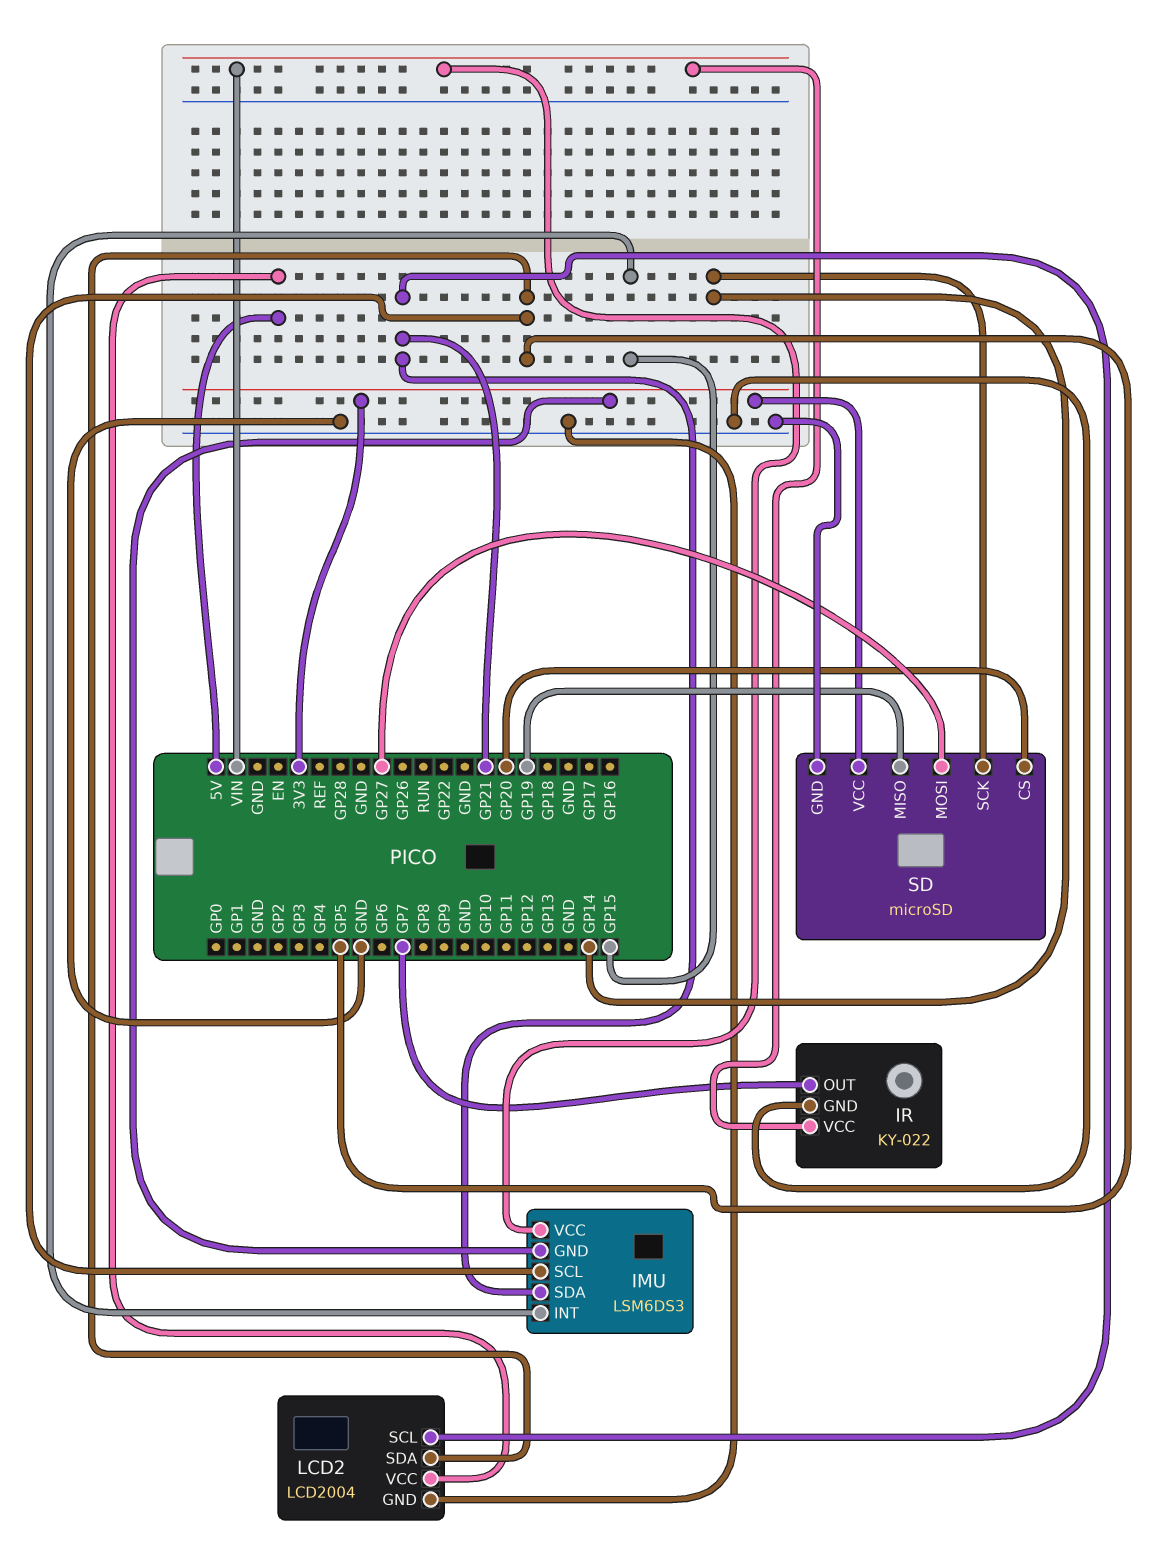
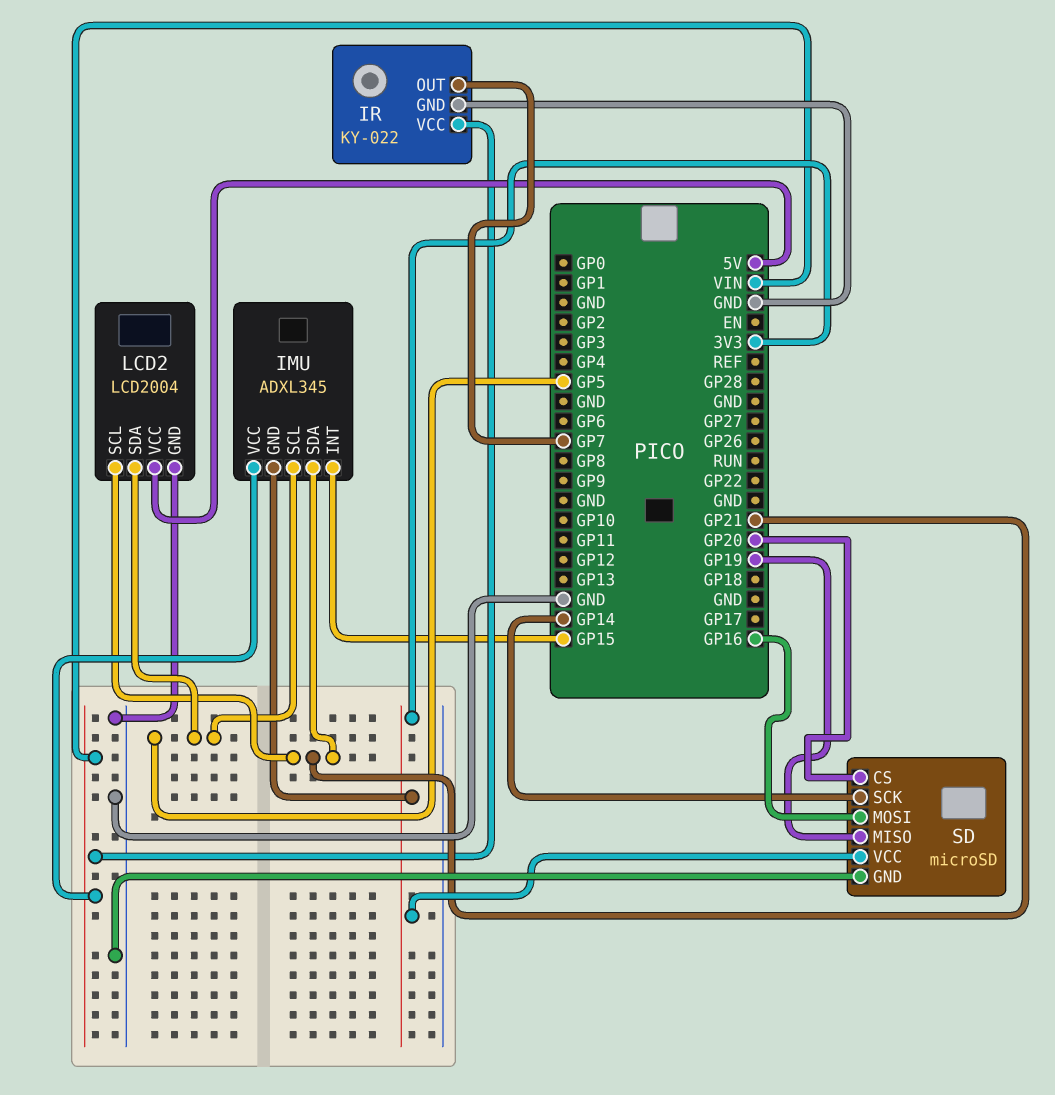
IMU: LSM6DS3 -> ADXL345
SD pin MOSI: GP27 -> GP16

